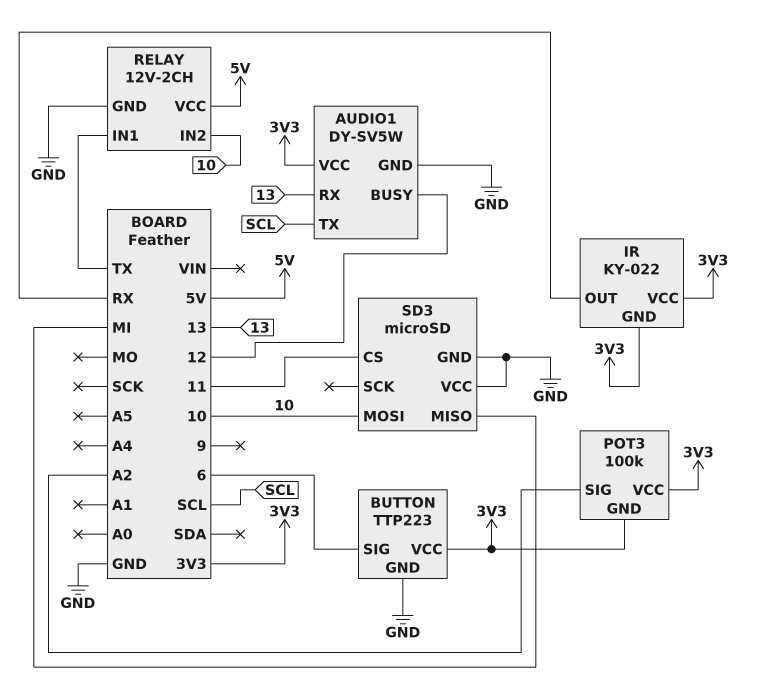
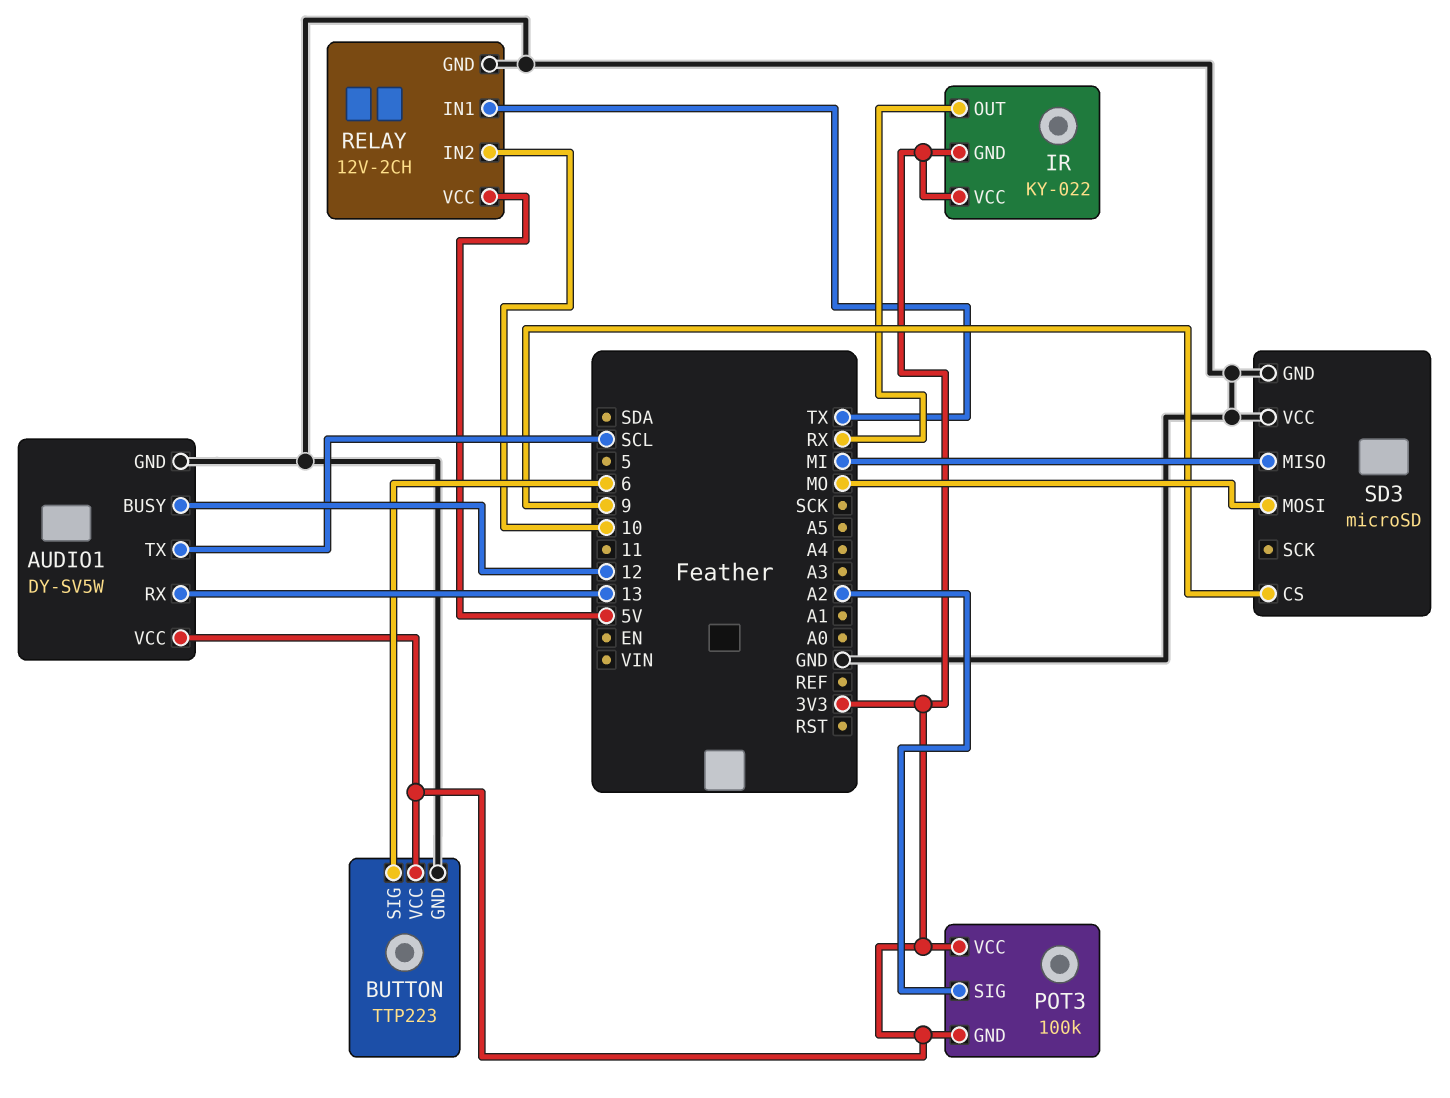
SD3 pin CS: 11 -> 9
SD3 pin MOSI: 10 -> MO

